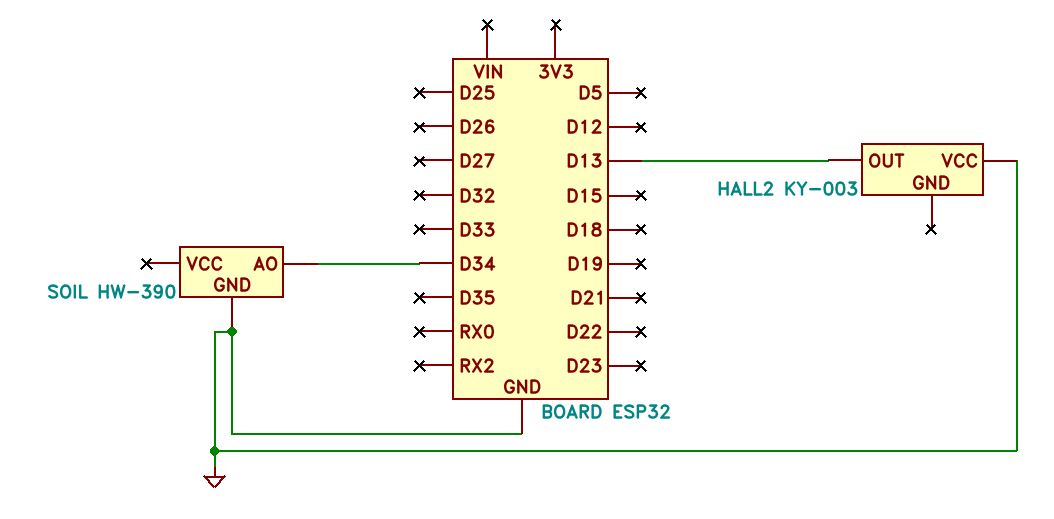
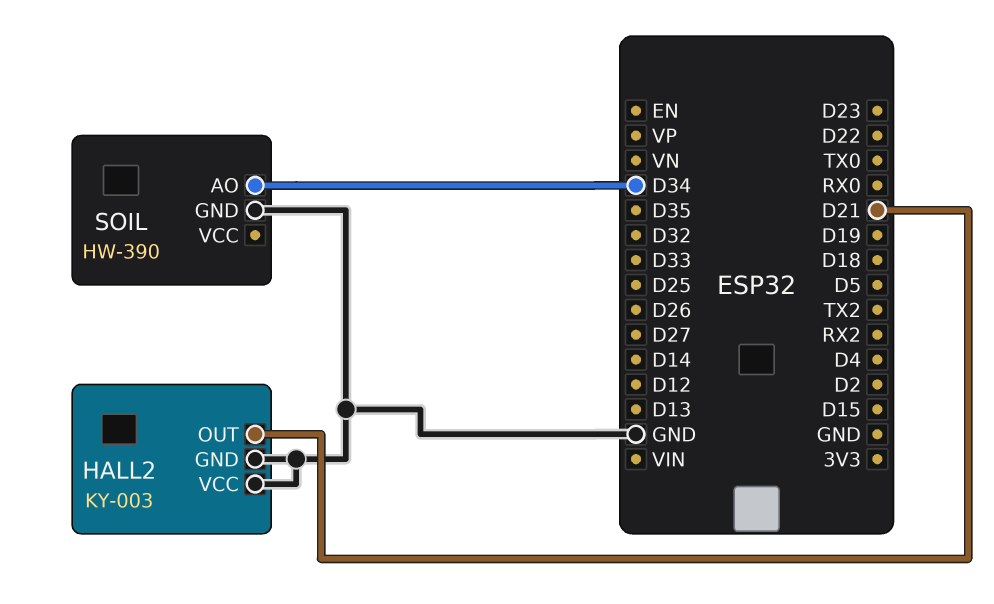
HALL2 pin GND: none -> GND
HALL2 pin OUT: D13 -> D21

